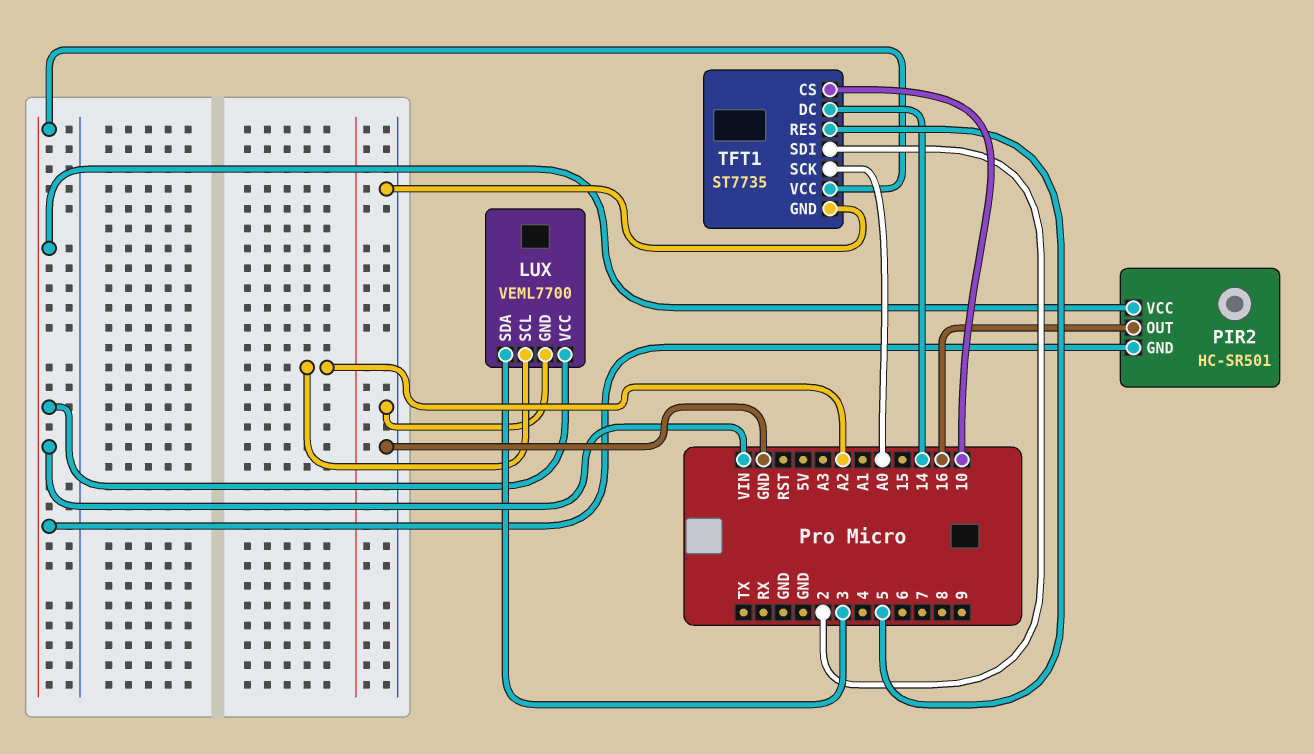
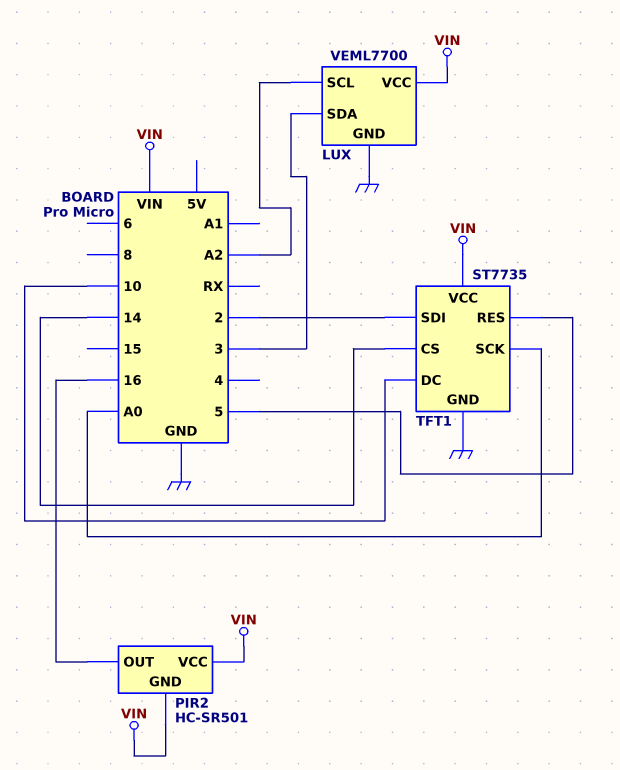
TFT1 pin CS: 10 -> 14
TFT1 pin DC: 14 -> 10

